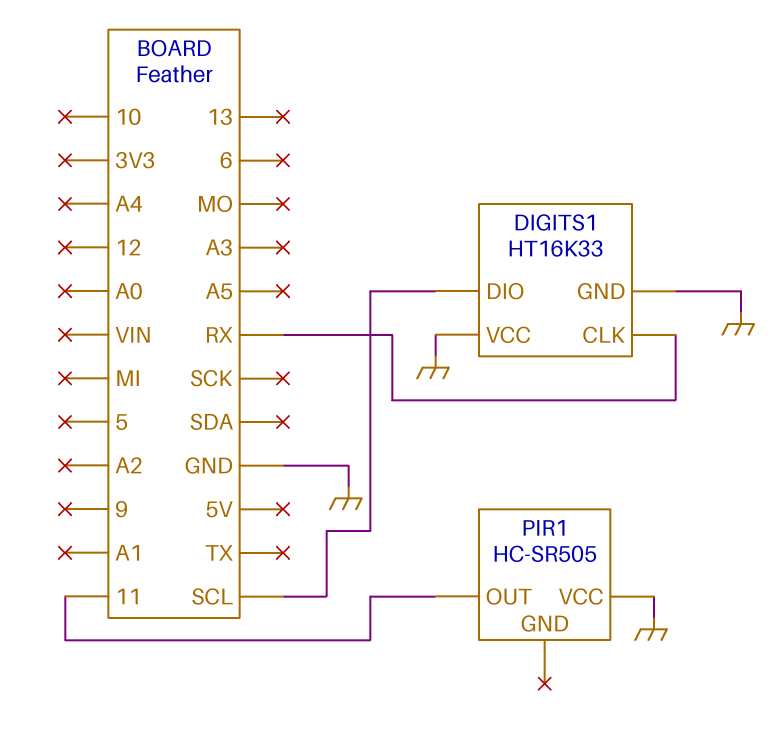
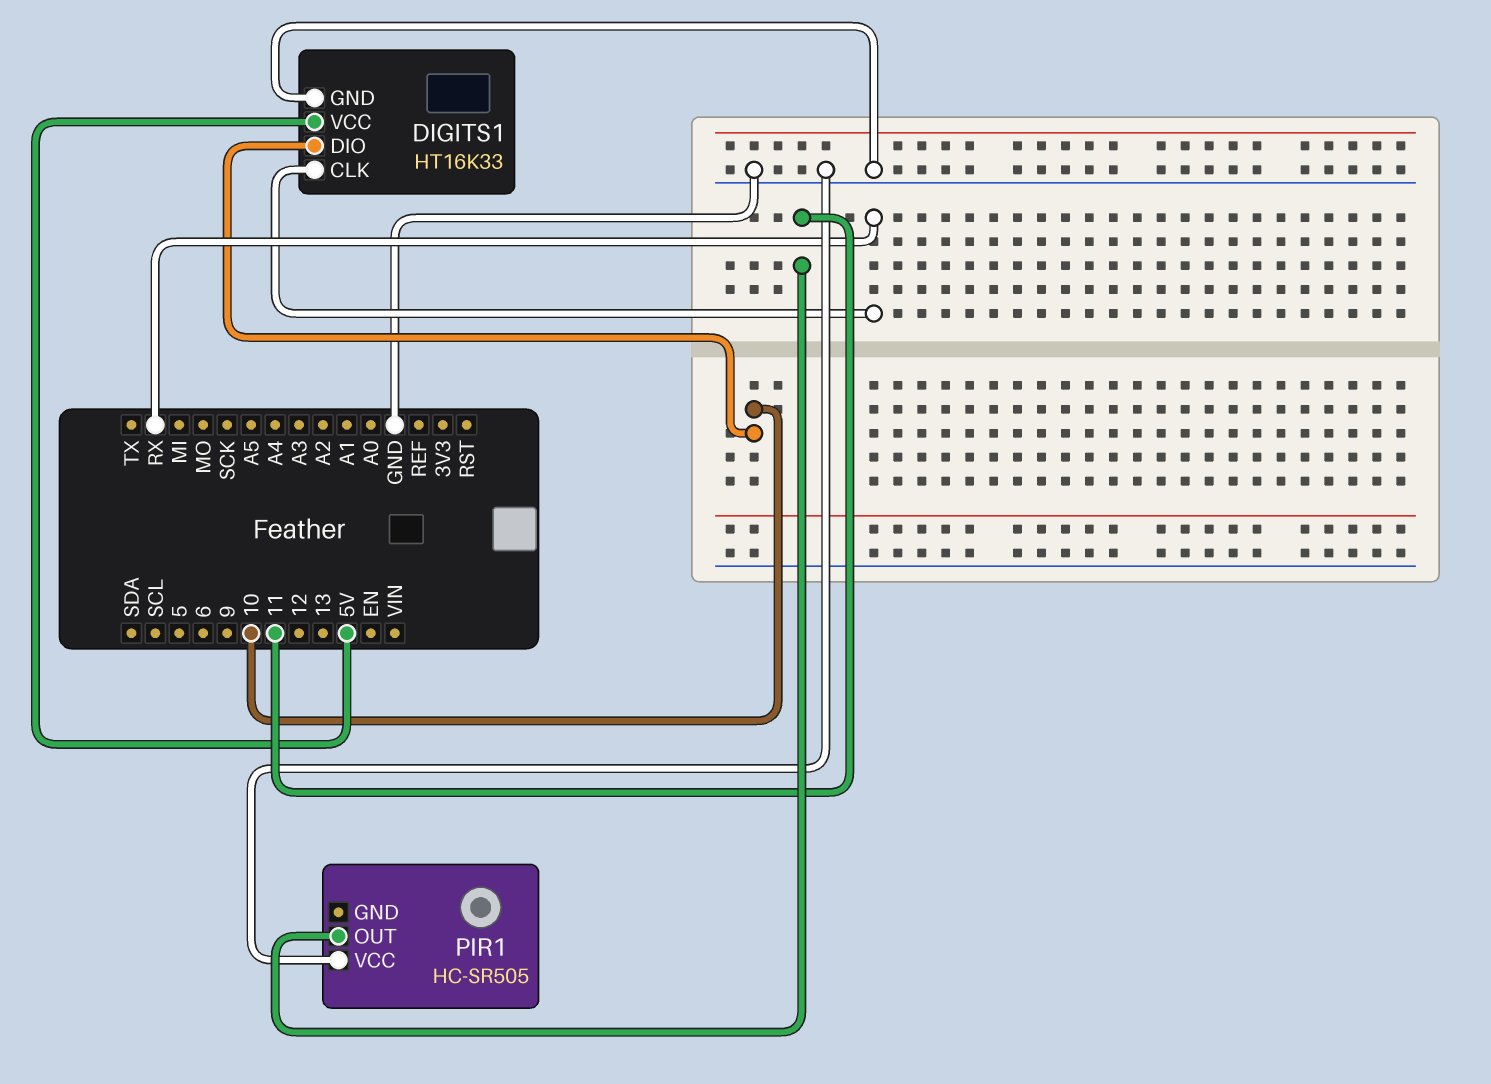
DIGITS1 pin DIO: SCL -> 10
DIGITS1 pin VCC: GND -> 5V

